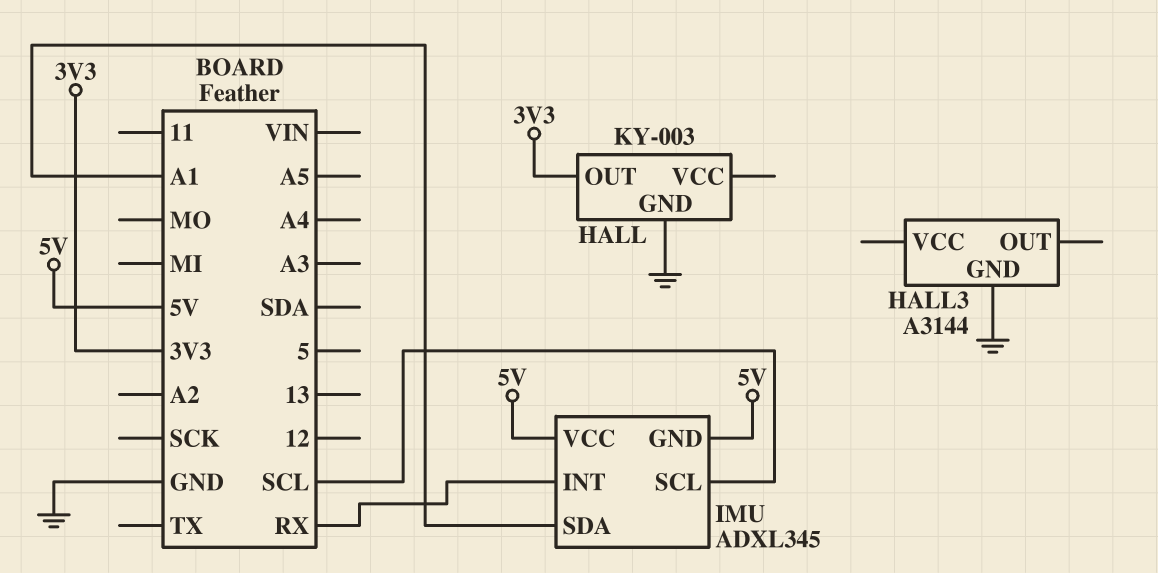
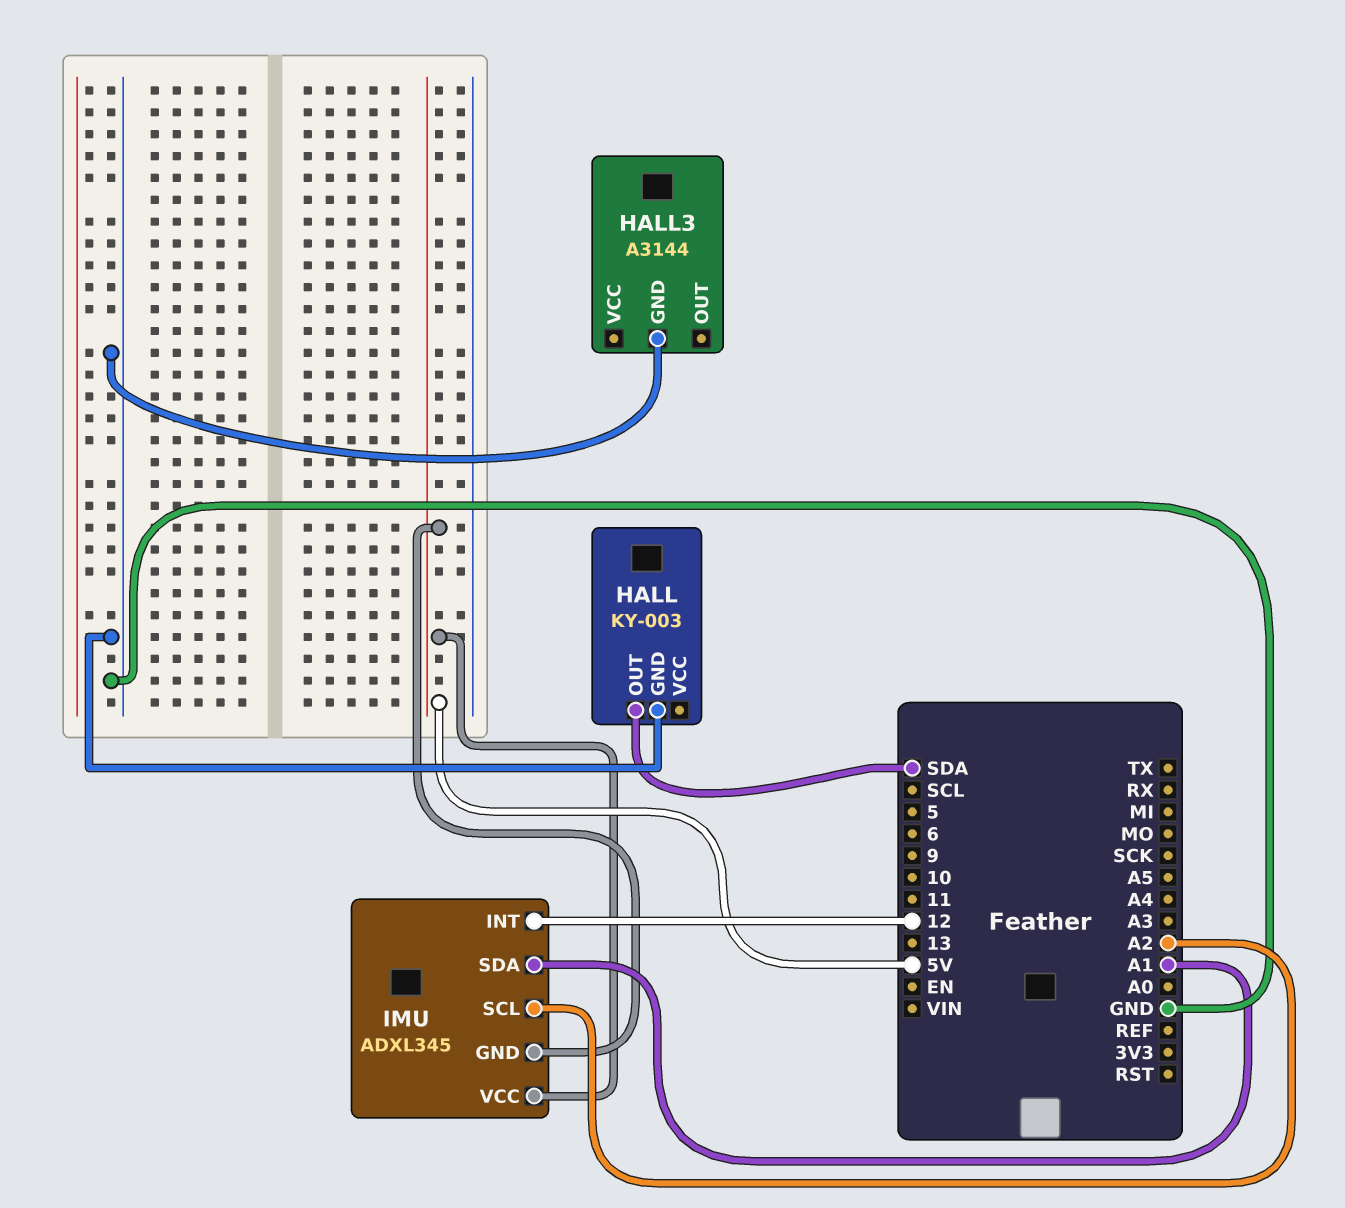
HALL pin OUT: 3V3 -> SDA
IMU pin INT: RX -> 12
IMU pin SCL: SCL -> A2

